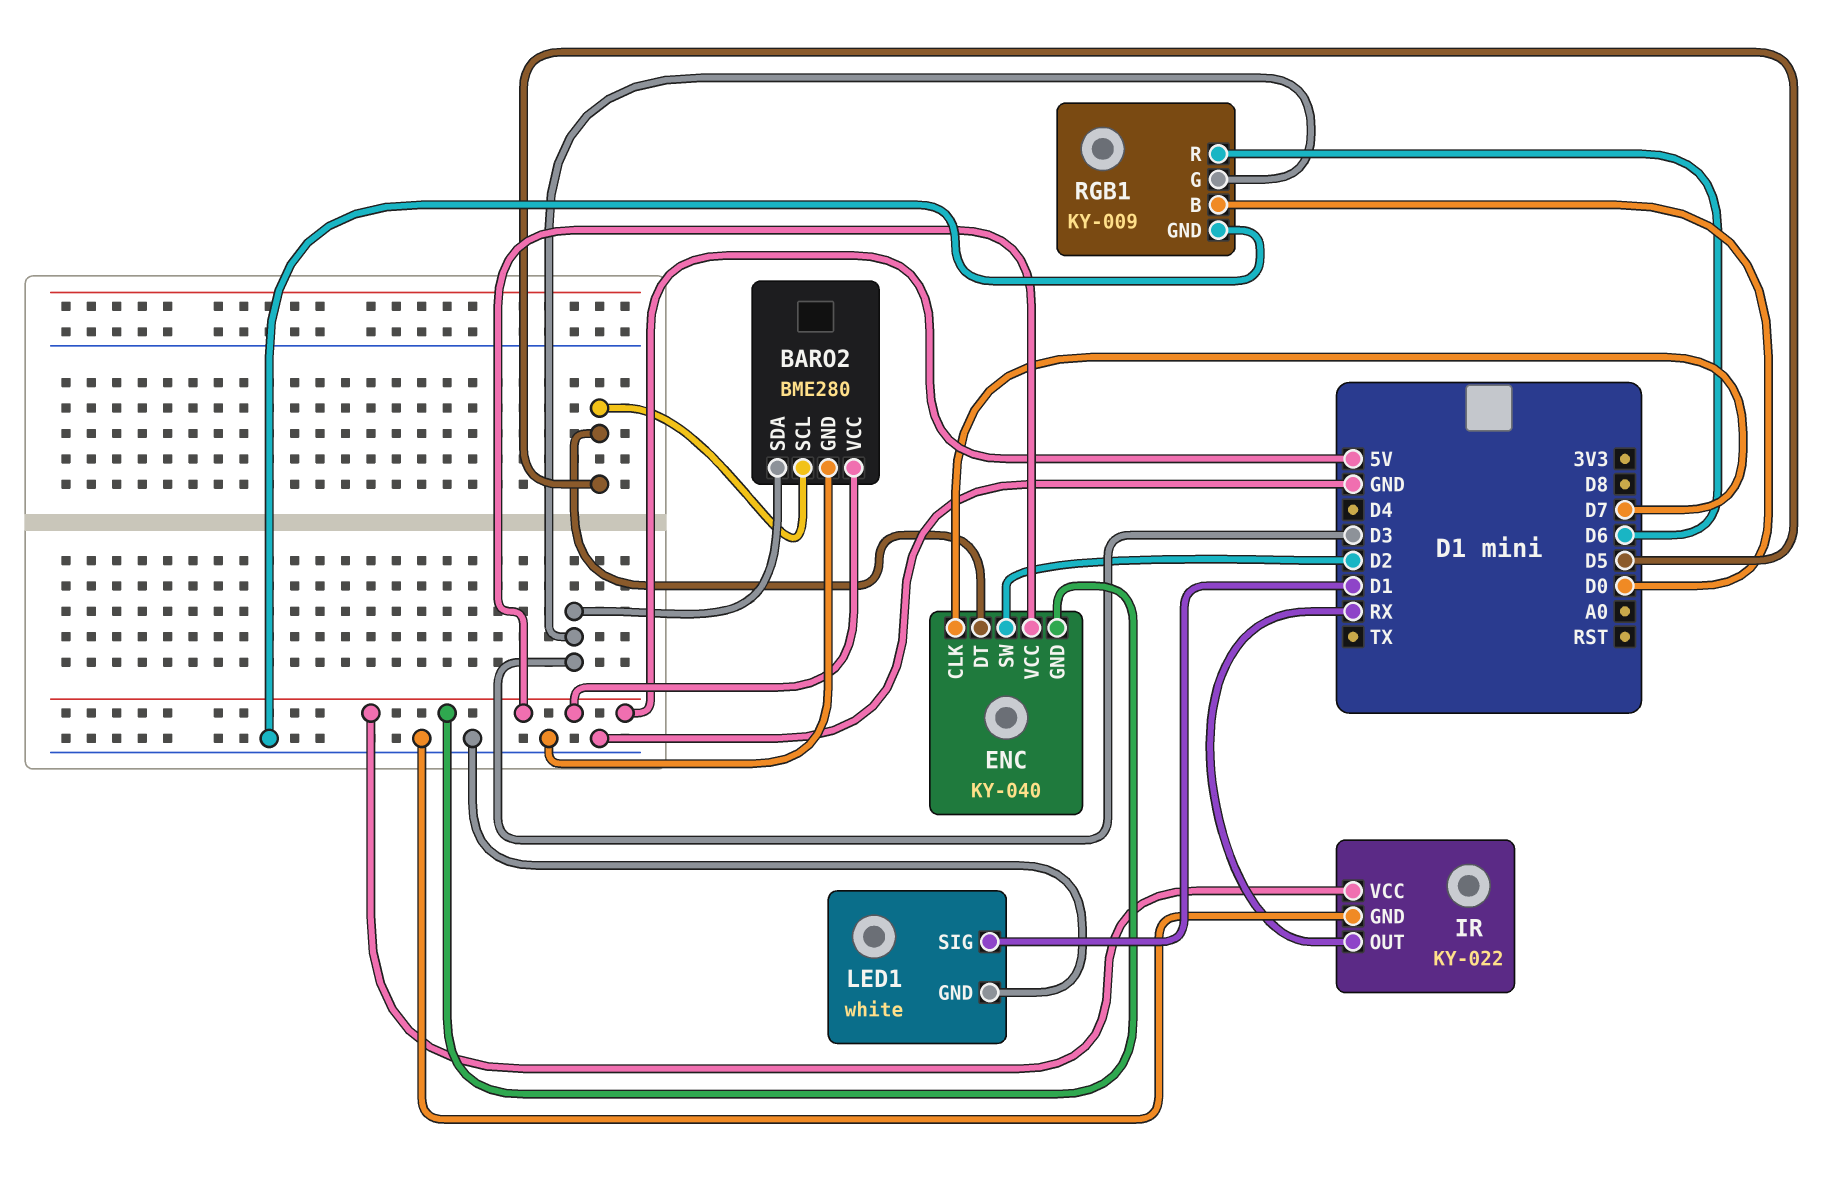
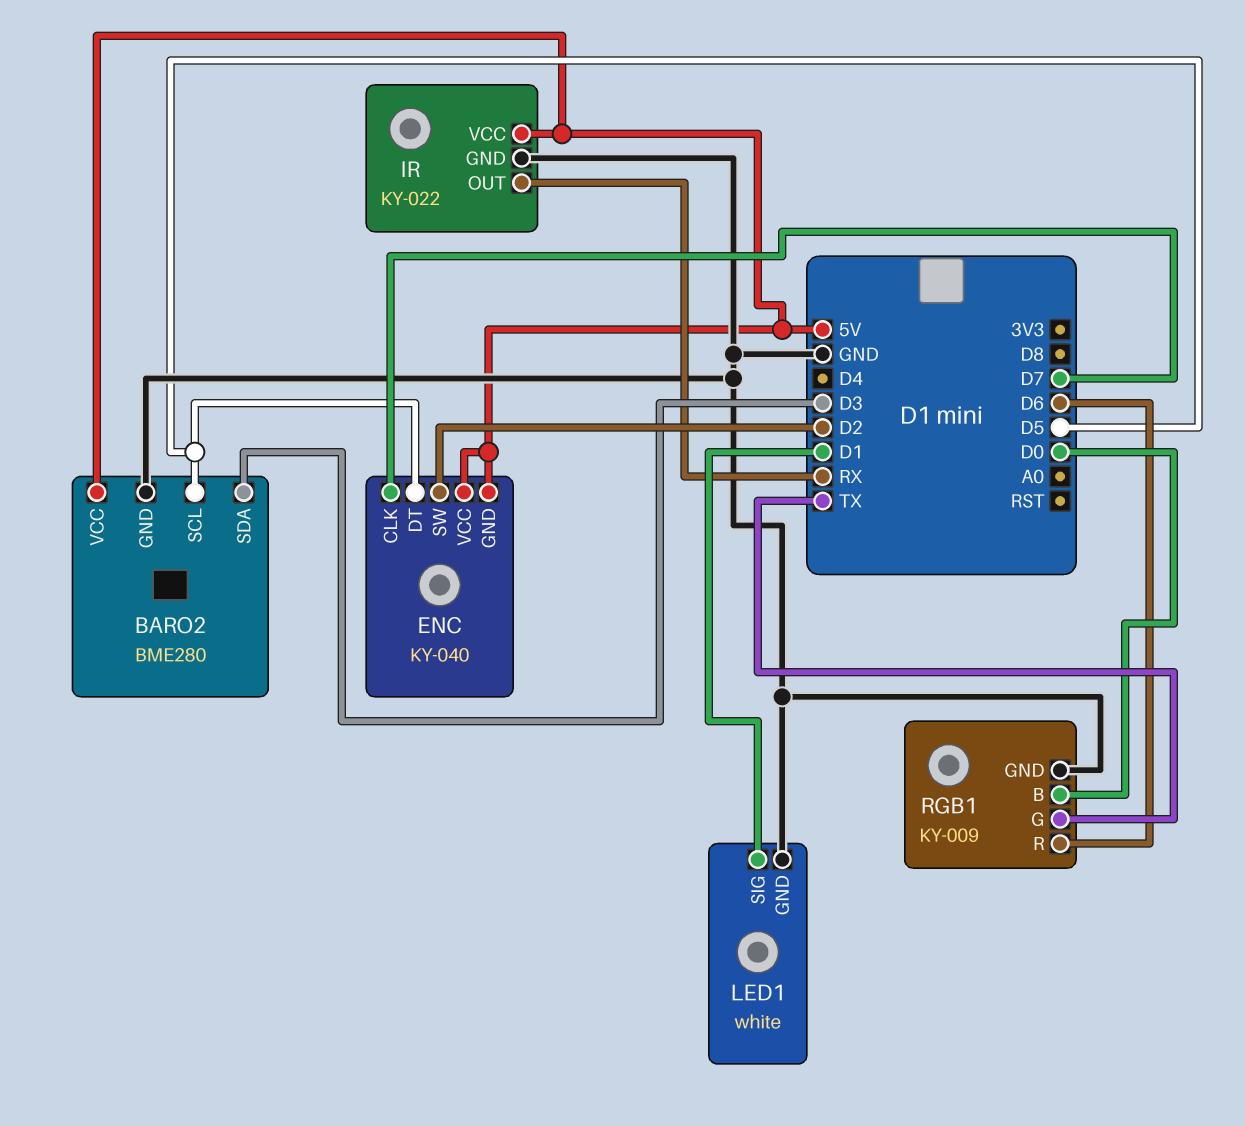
RGB1 pin G: D3 -> TX

